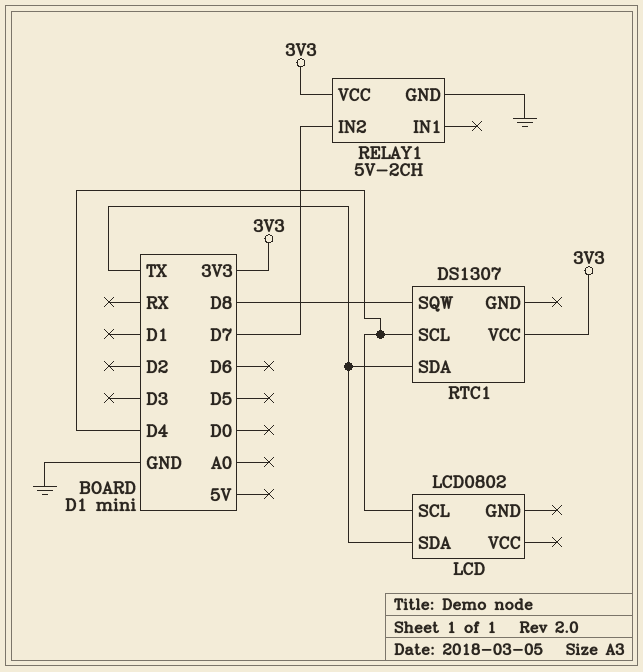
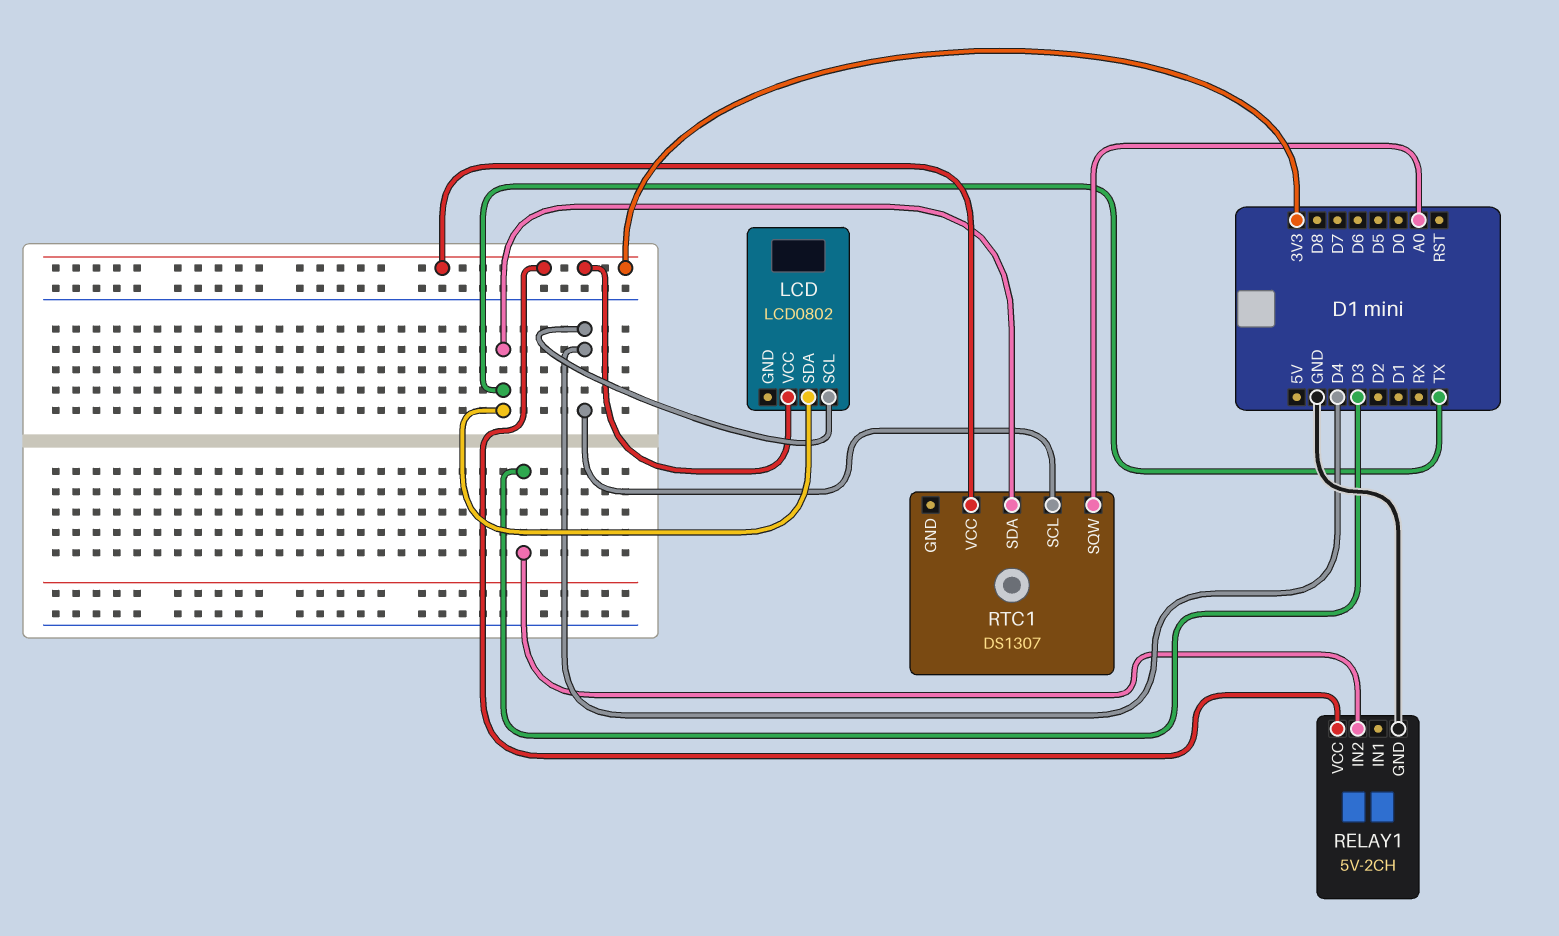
LCD pin VCC: none -> 3V3
RELAY1 pin IN2: D7 -> D3
RTC1 pin SQW: D8 -> A0

